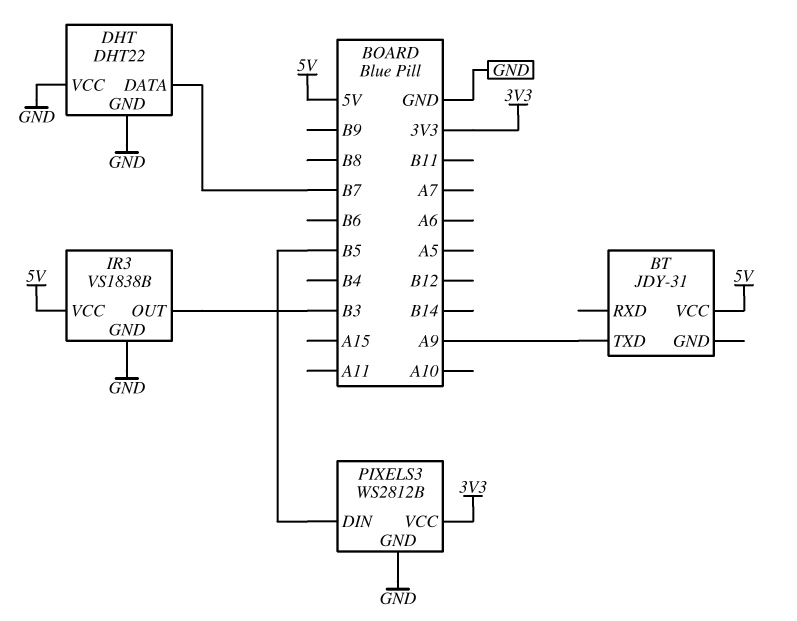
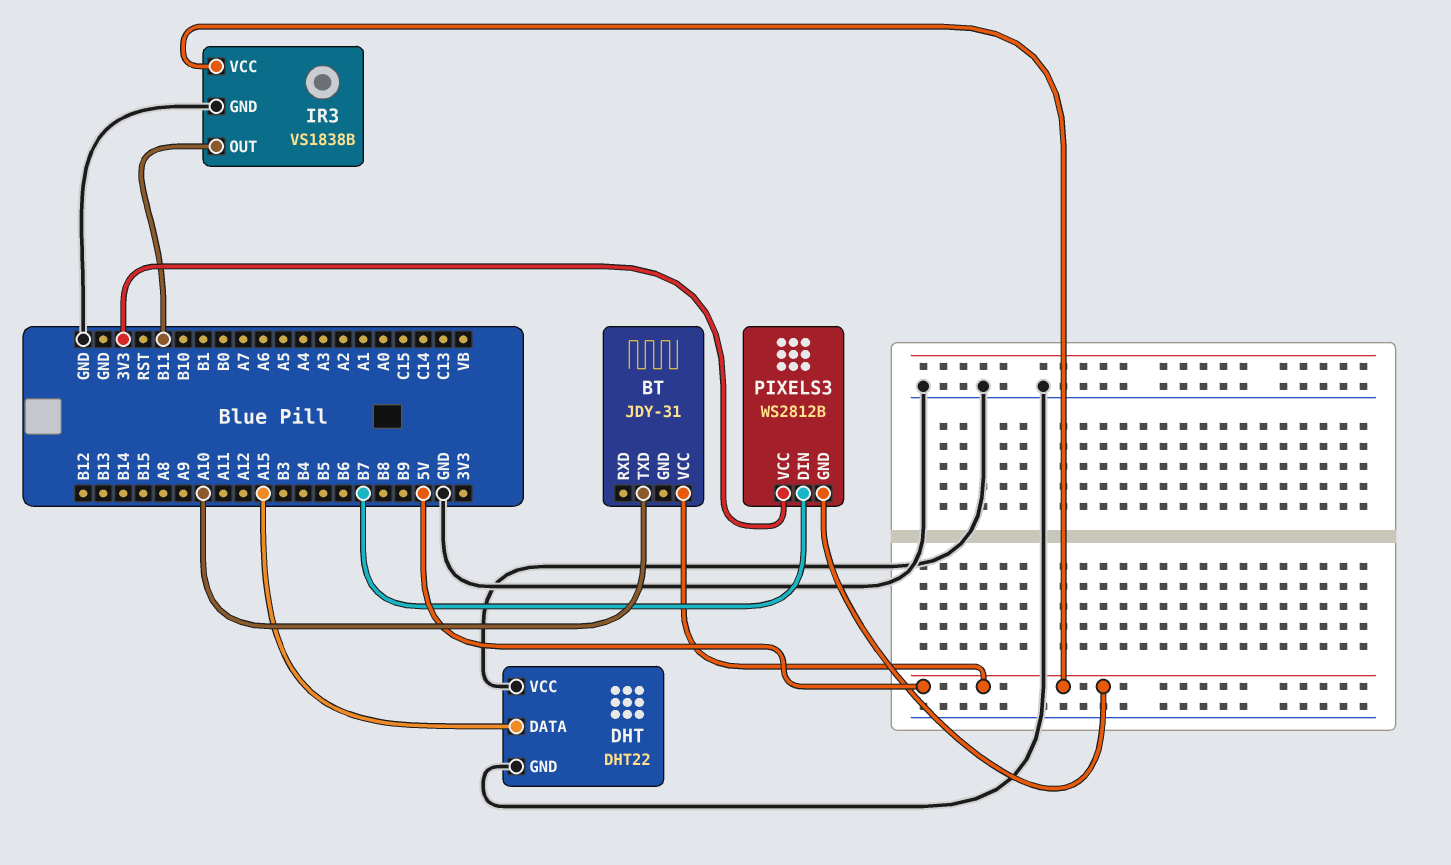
BT pin TXD: A9 -> A10
DHT pin DATA: B7 -> A15
IR3 pin OUT: B3 -> B11
PIXELS3 pin DIN: B5 -> B7
PIXELS3 pin GND: GND -> 5V

